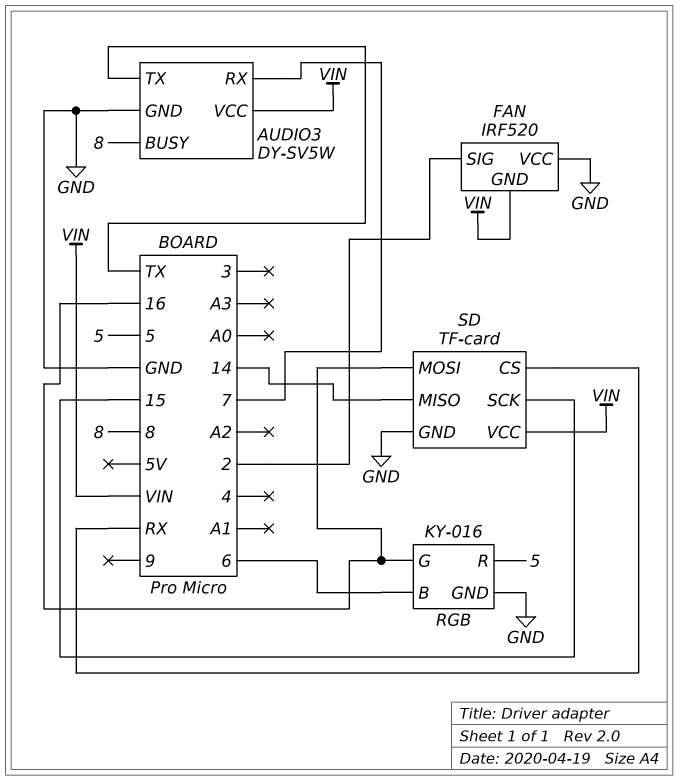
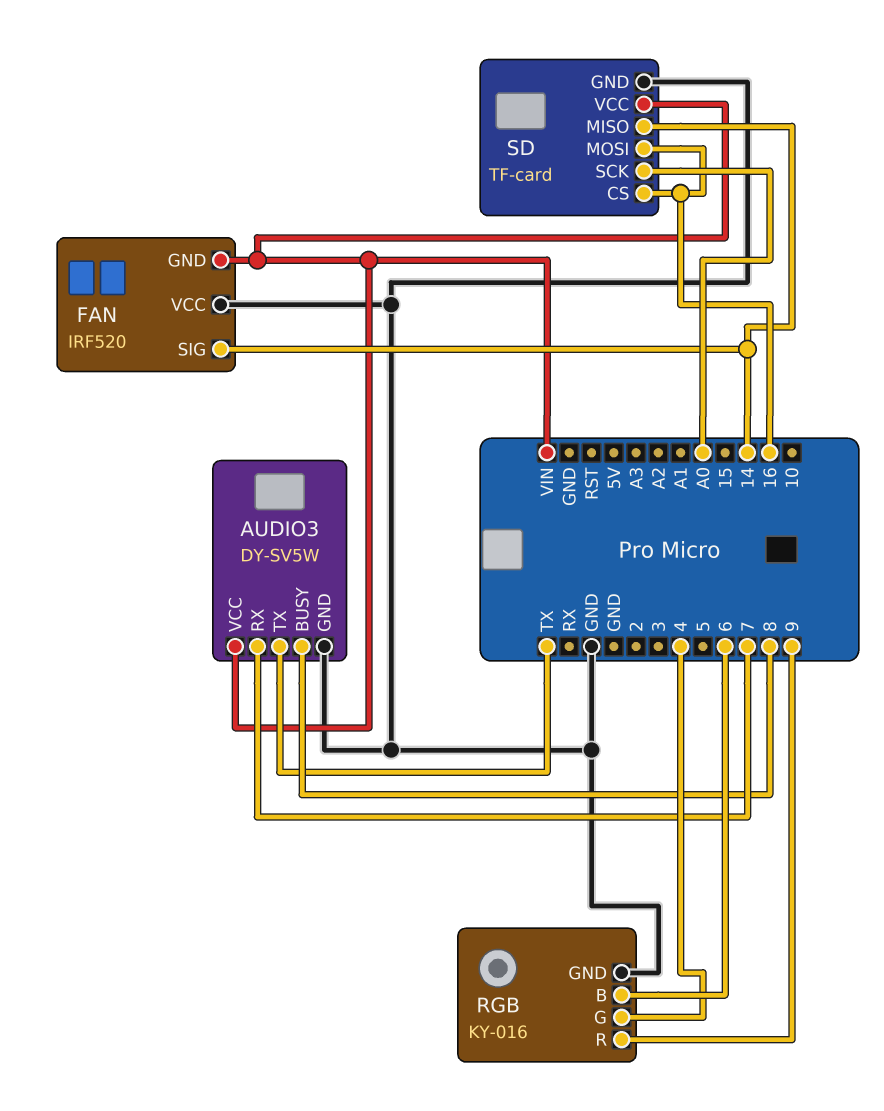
FAN pin SIG: 2 -> 14
RGB pin G: 16 -> 4
RGB pin R: 5 -> 9
SD pin CS: RX -> 16
SD pin SCK: 15 -> A0

